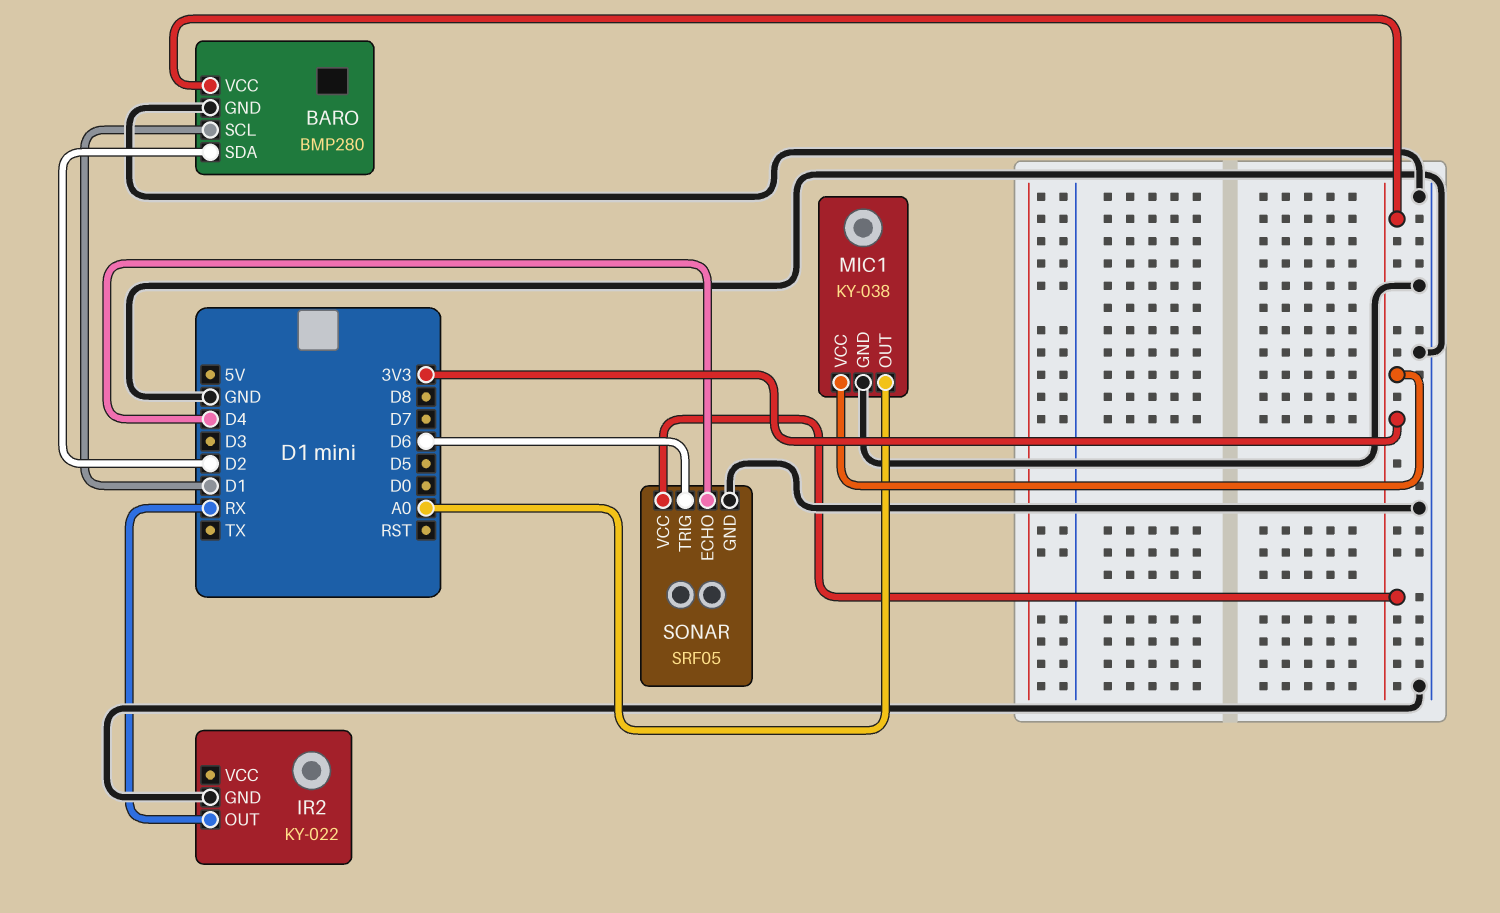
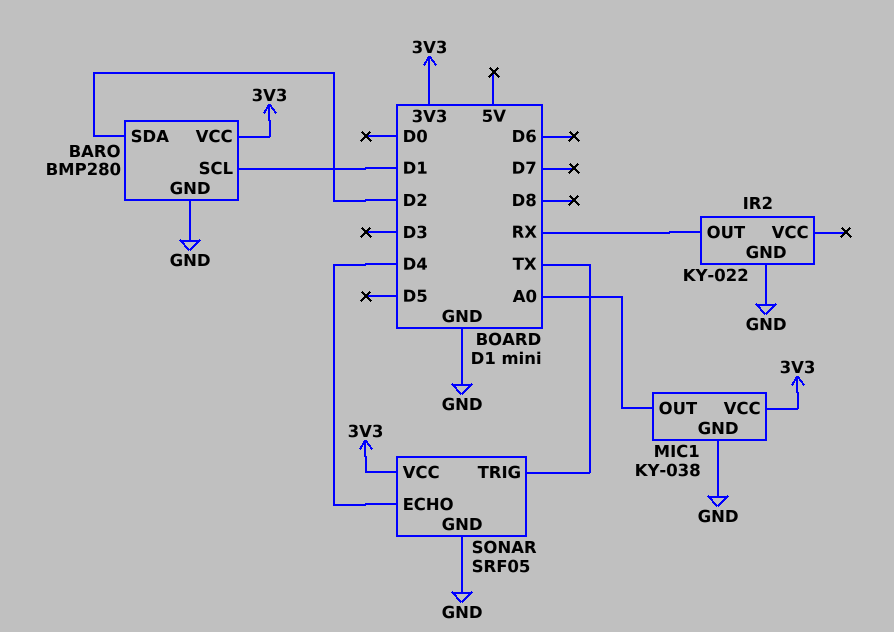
SONAR pin TRIG: D6 -> TX

